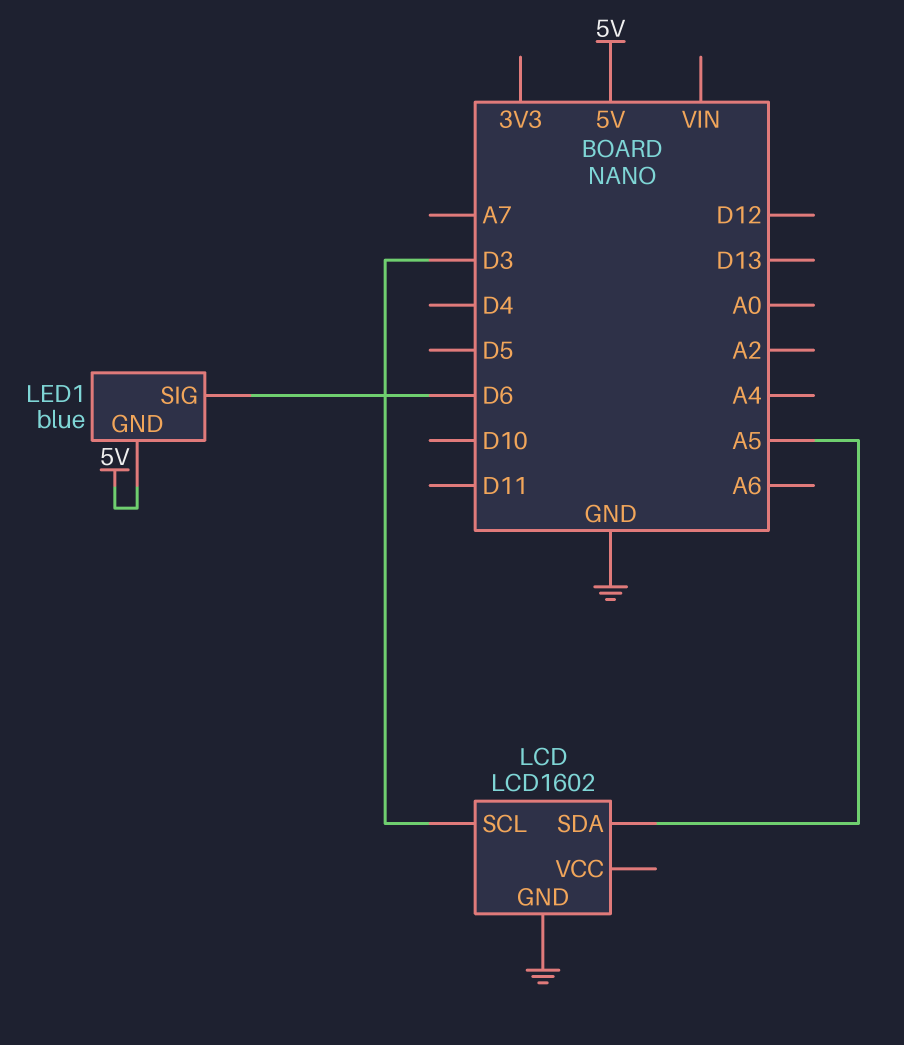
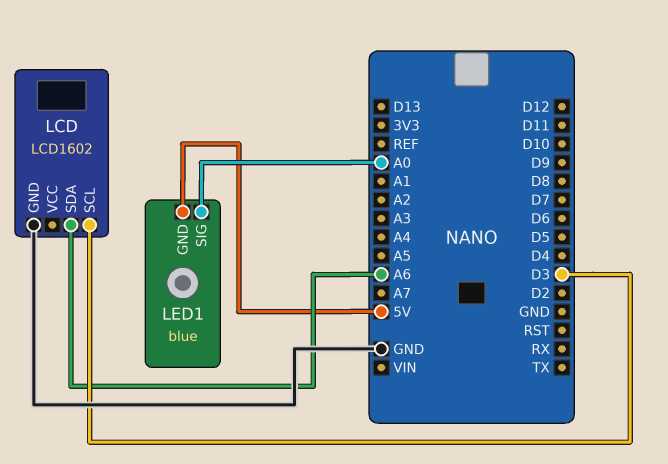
LCD pin SDA: A5 -> A6
LED1 pin SIG: D6 -> A0

